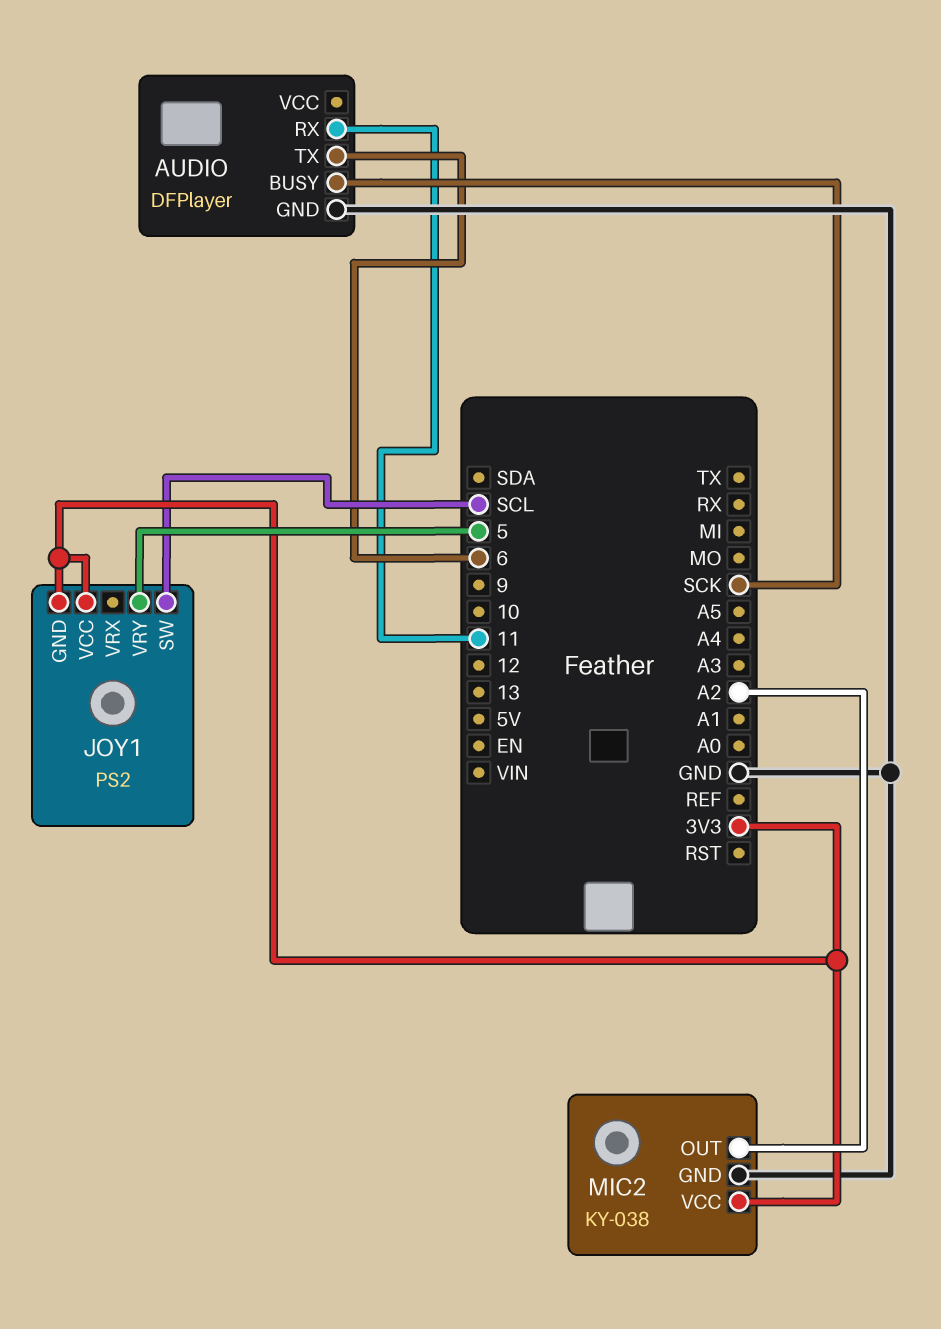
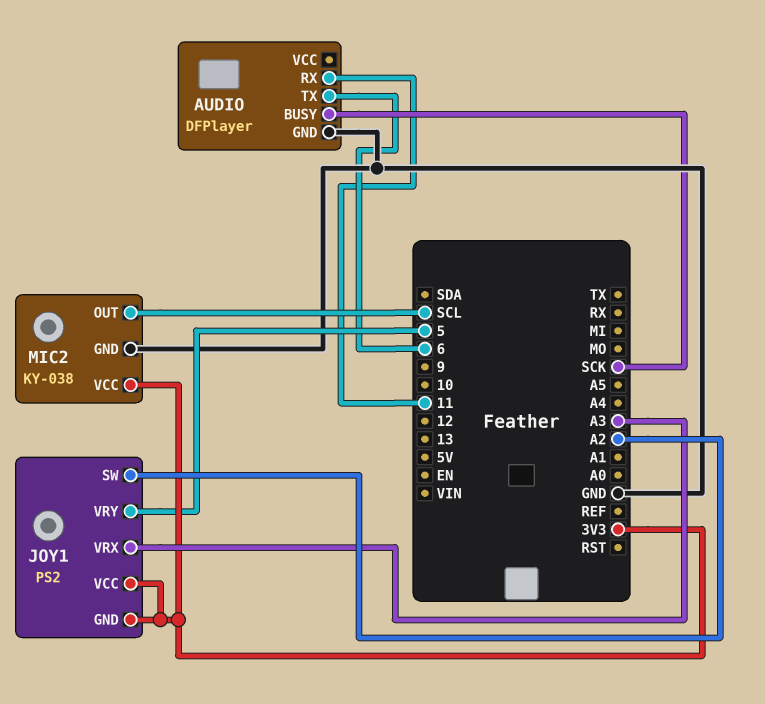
JOY1 pin SW: SCL -> A2
JOY1 pin VRX: none -> A3
MIC2 pin OUT: A2 -> SCL

